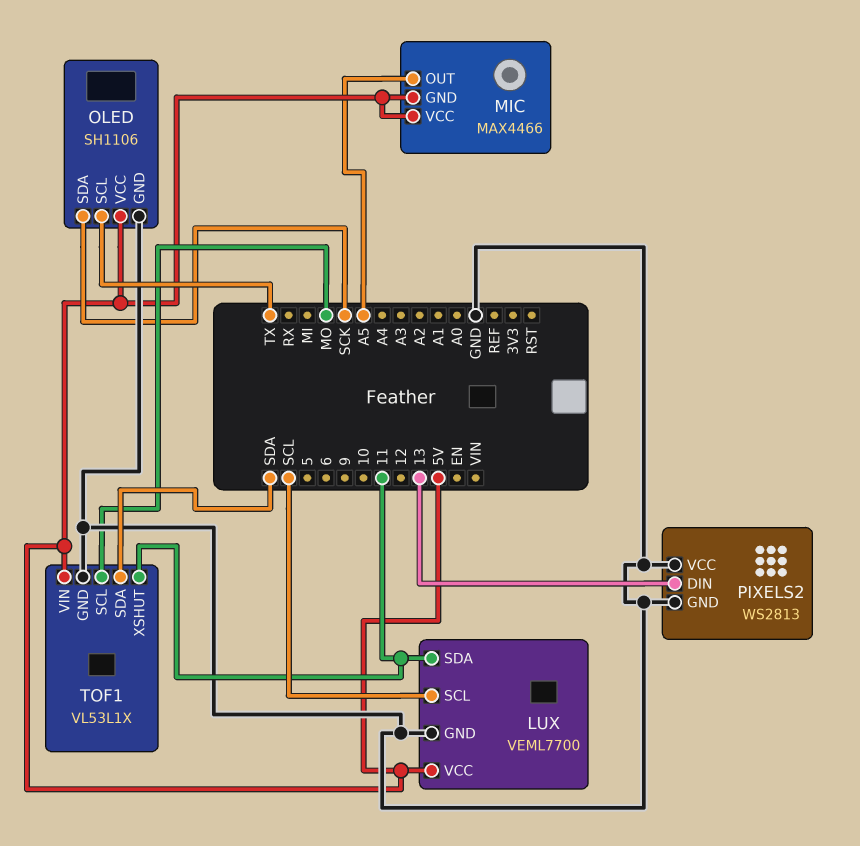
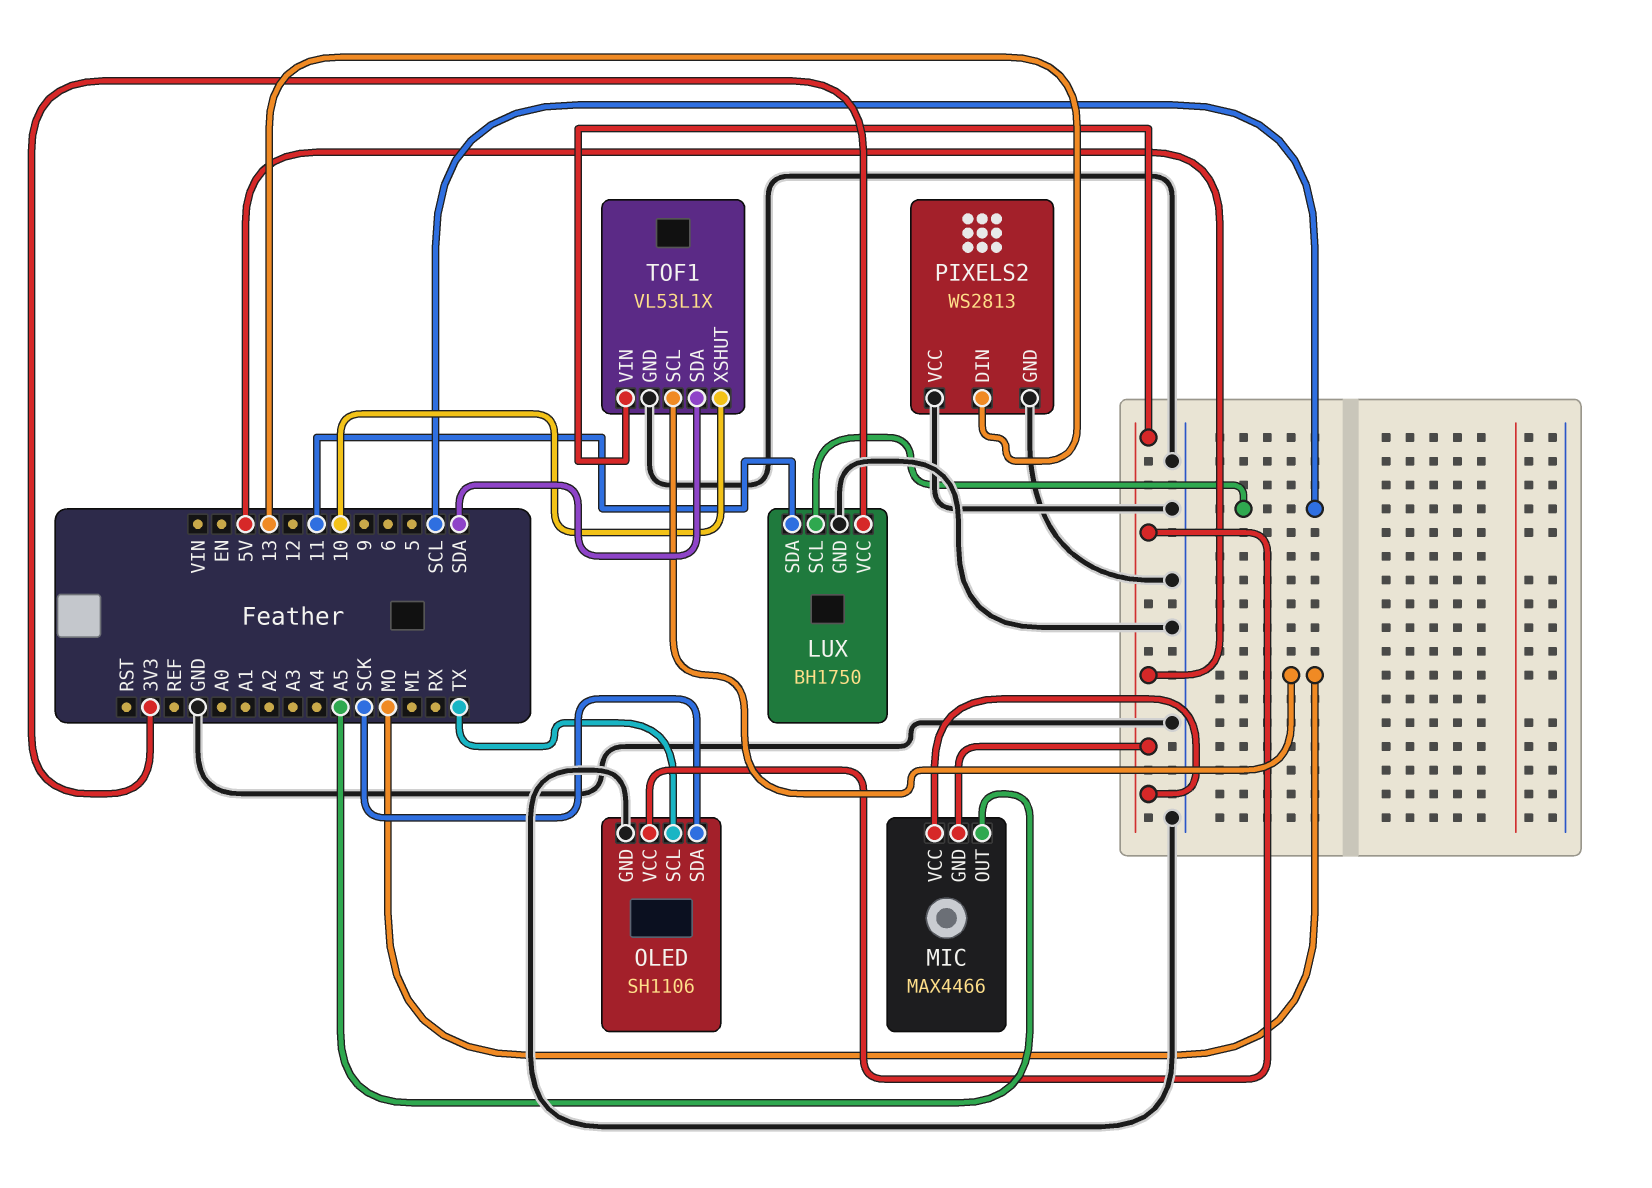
LUX: VEML7700 -> BH1750
LUX pin VCC: 5V -> 3V3
TOF1 pin XSHUT: 11 -> 10

